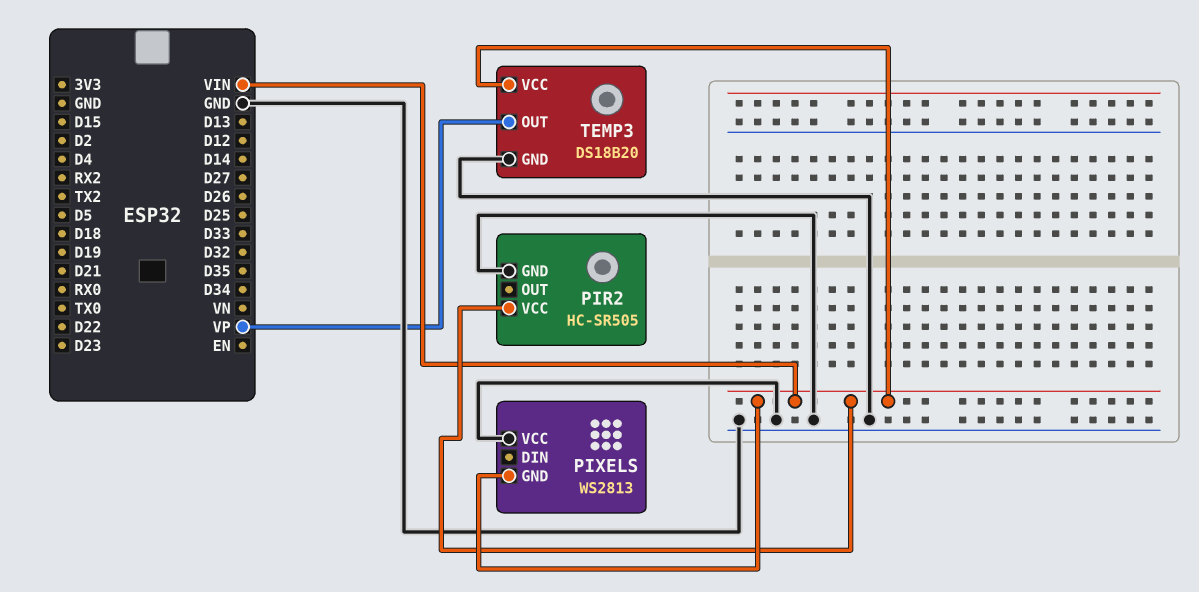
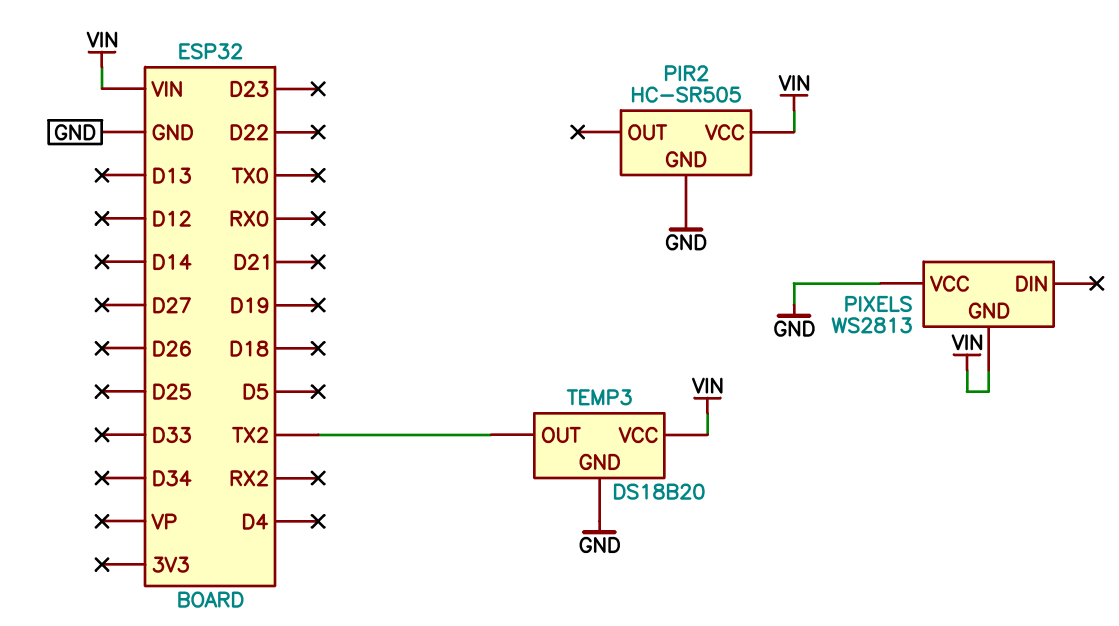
TEMP3 pin OUT: VP -> TX2

